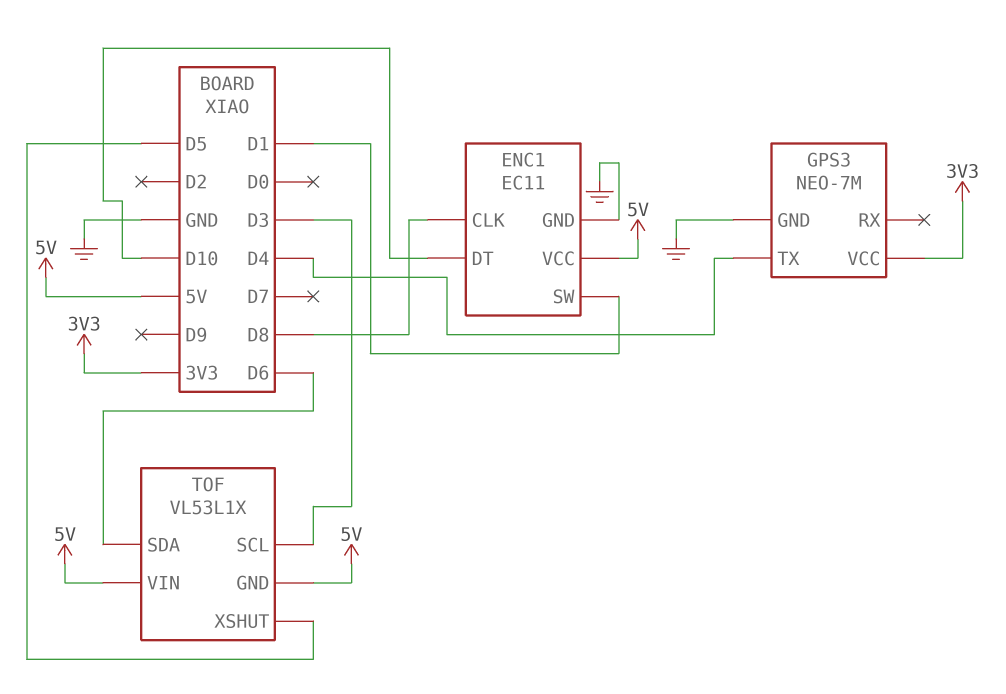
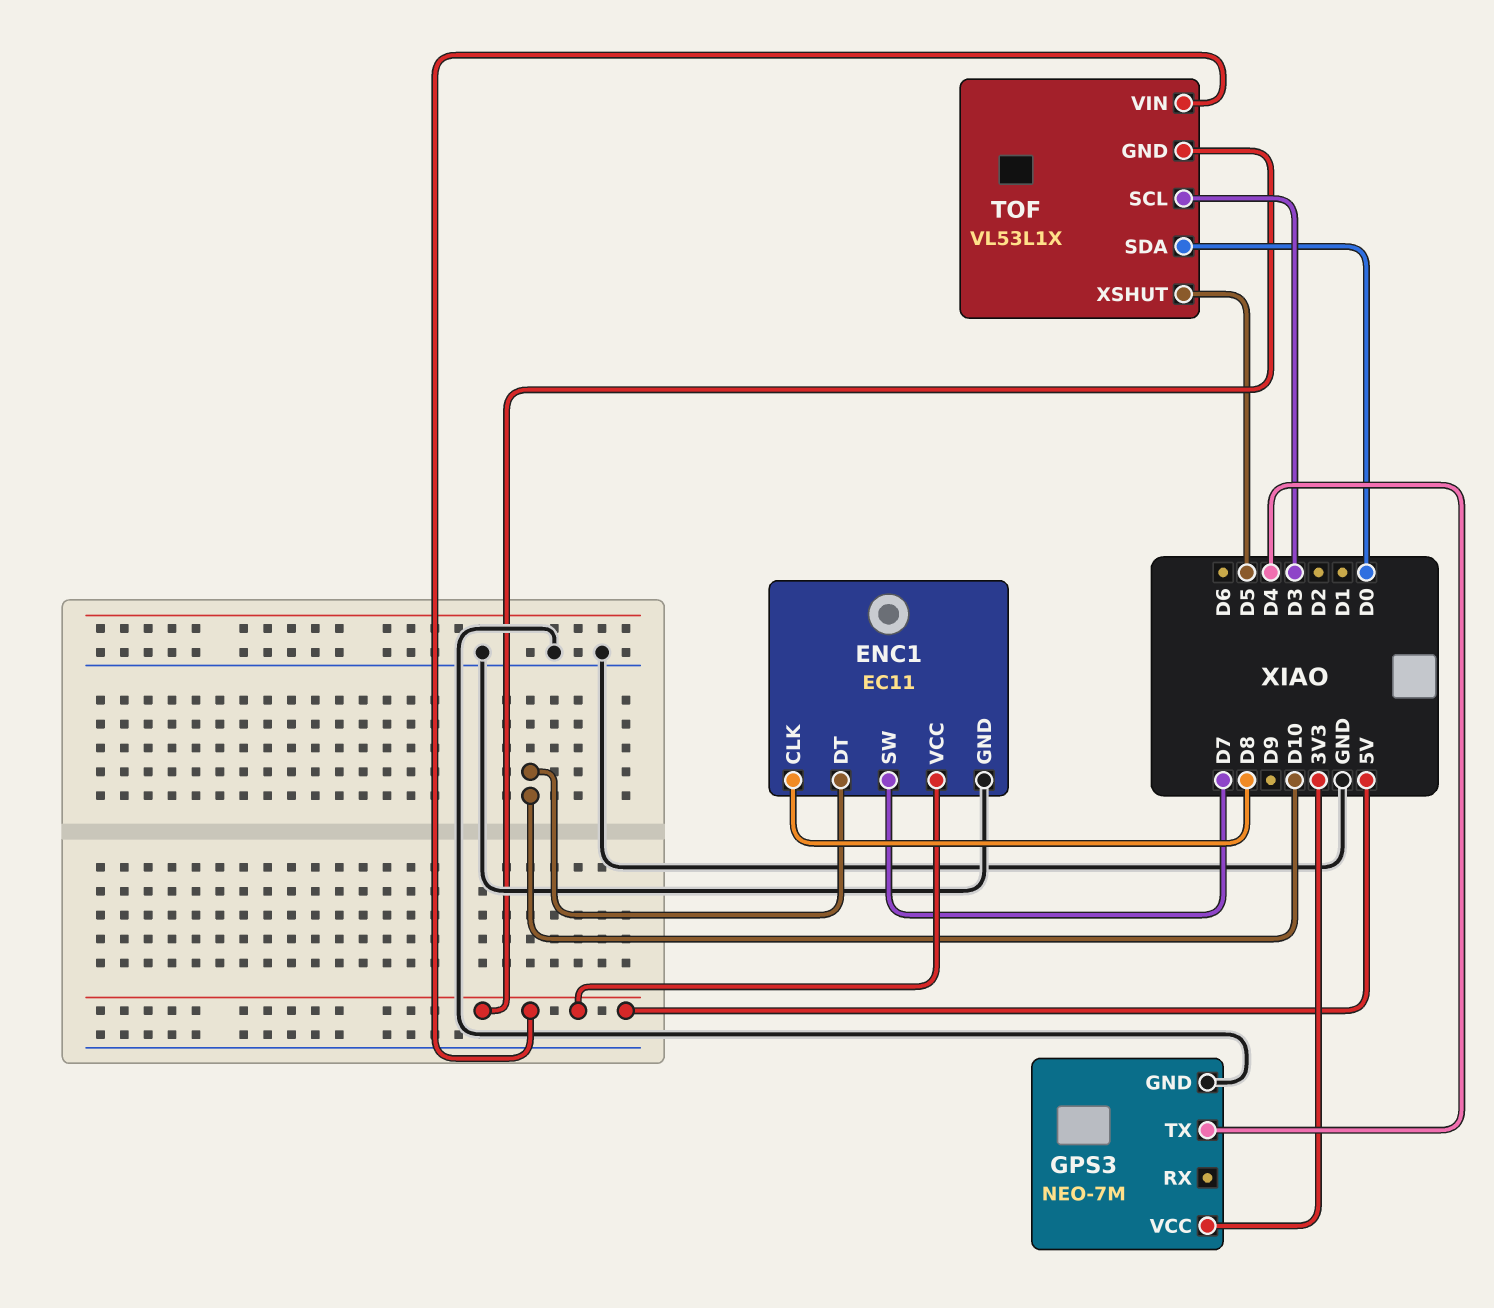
ENC1 pin SW: D1 -> D7
TOF pin SDA: D6 -> D0

